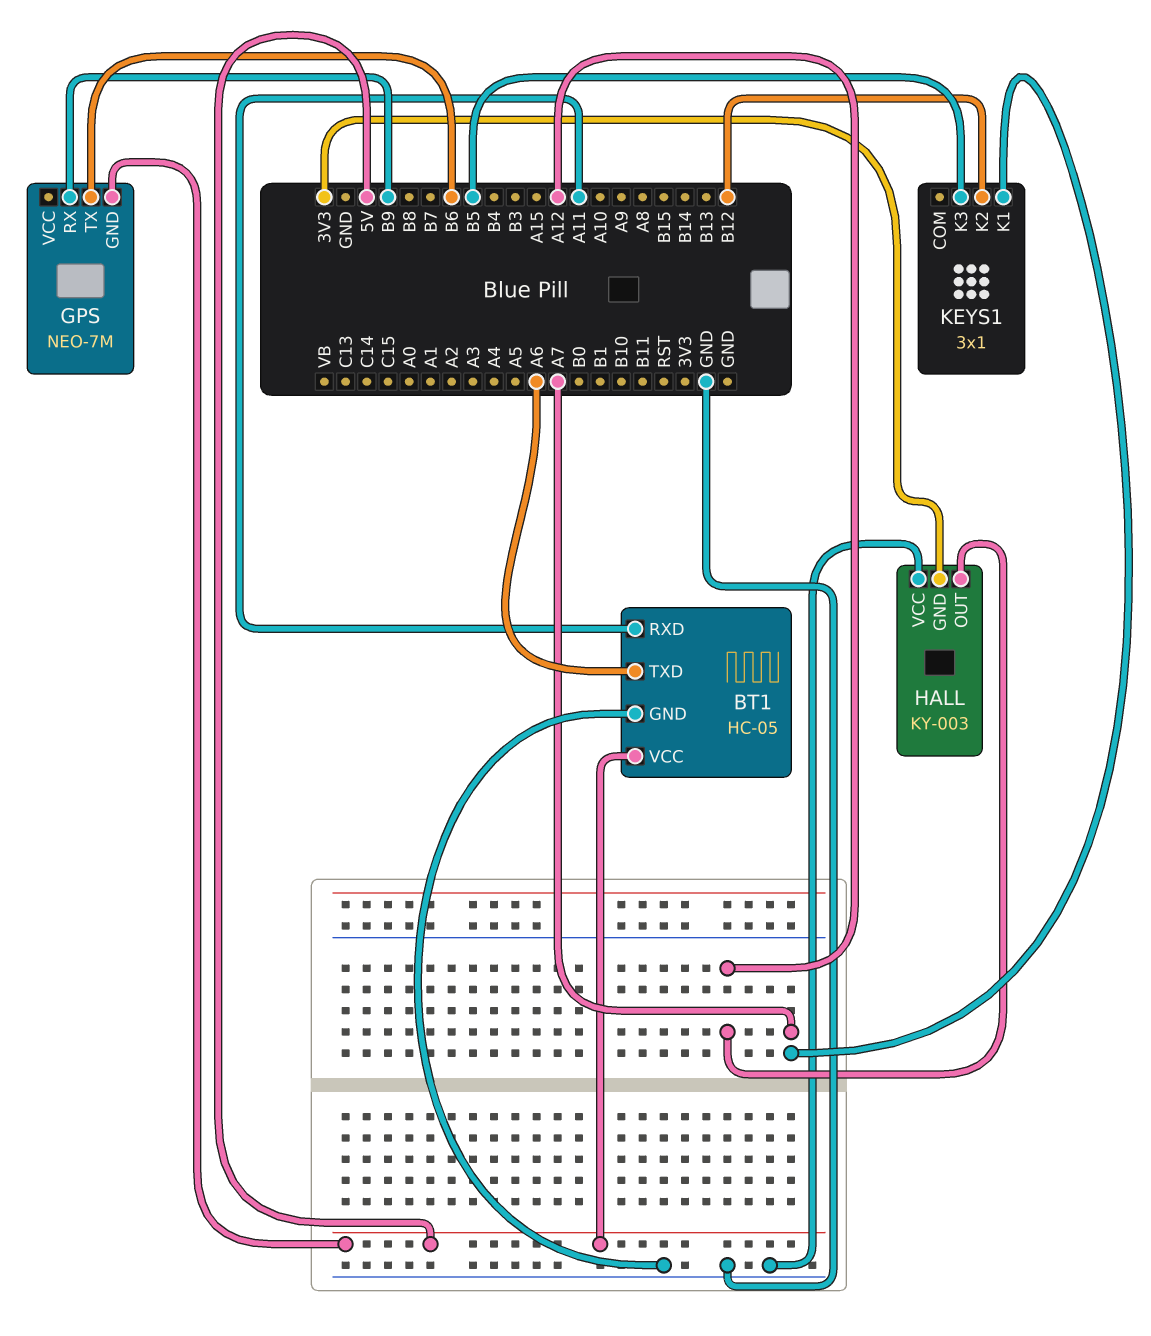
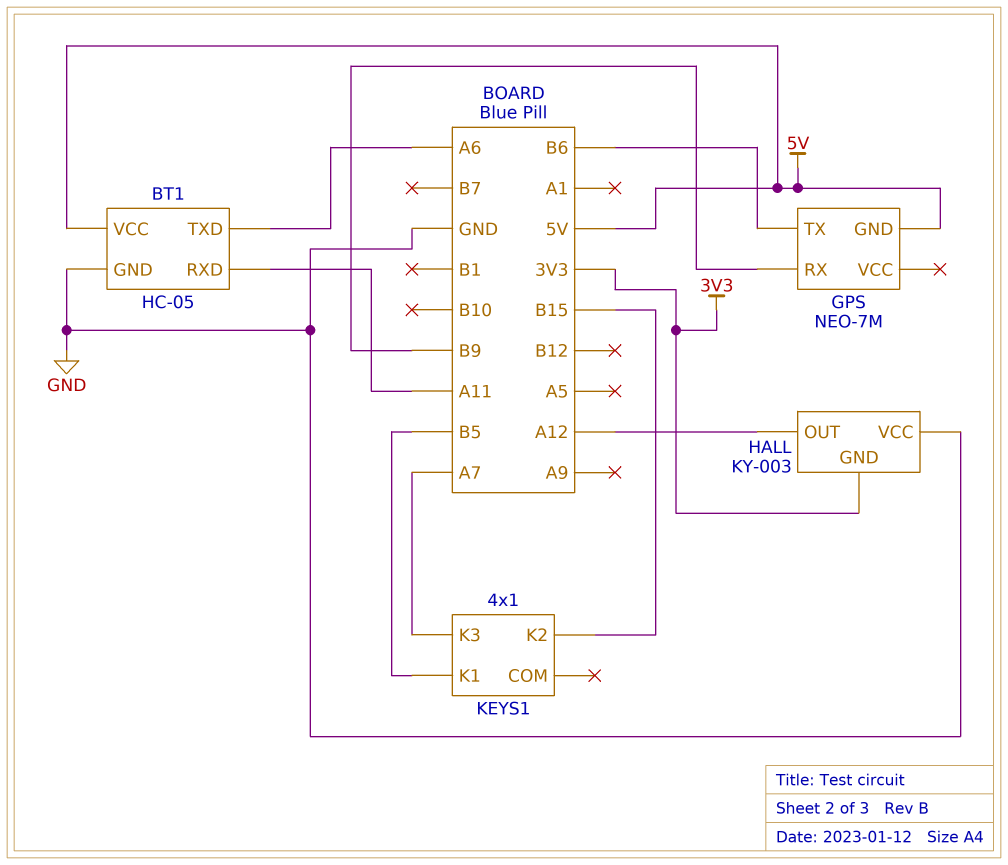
KEYS1: 3x1 -> 4x1
KEYS1 pin K1: A7 -> B5
KEYS1 pin K2: B12 -> B15
KEYS1 pin K3: B5 -> A7

